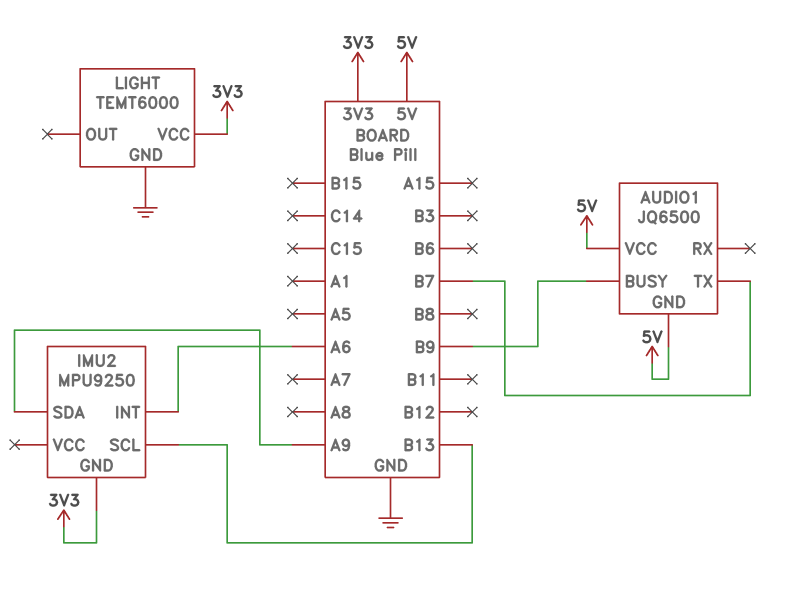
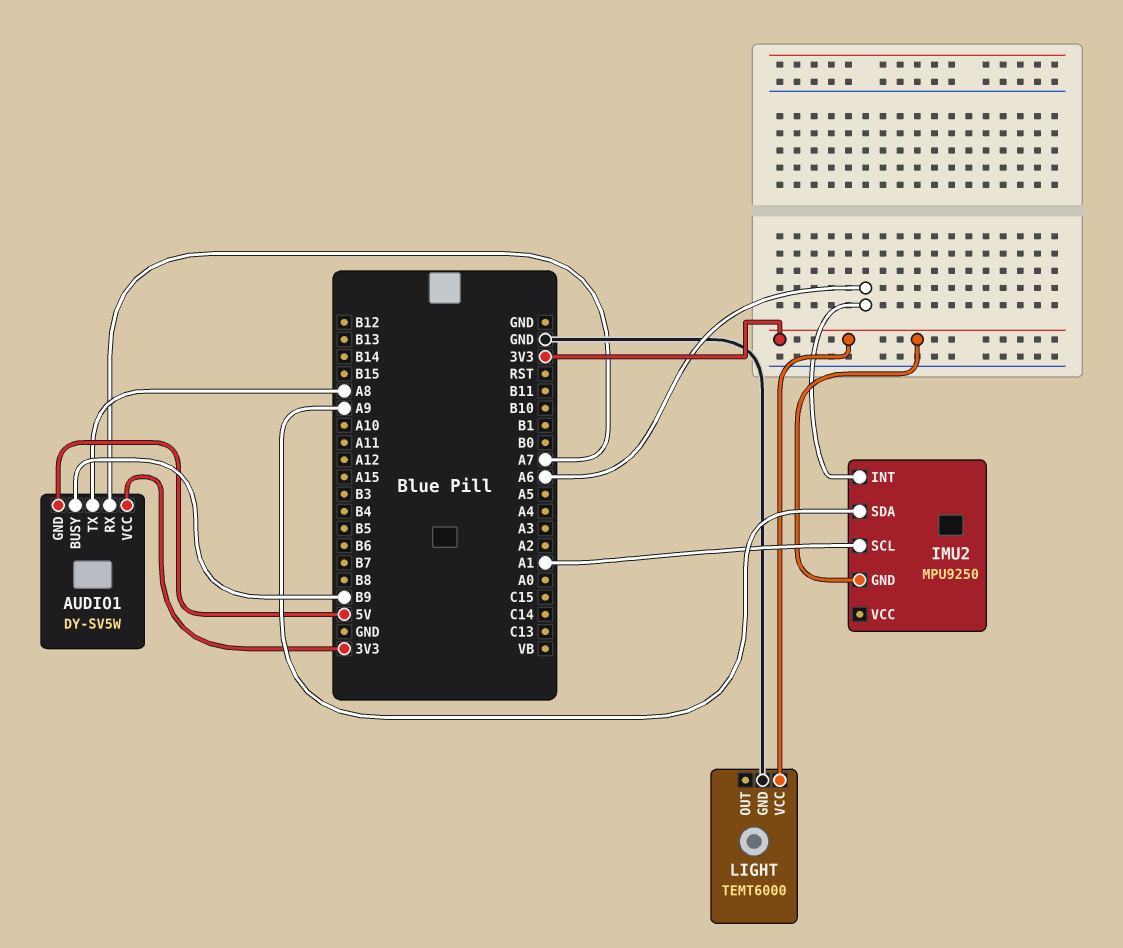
AUDIO1: JQ6500 -> DY-SV5W
AUDIO1 pin RX: none -> A7
AUDIO1 pin TX: B7 -> A8
AUDIO1 pin VCC: 5V -> 3V3
IMU2 pin SCL: B13 -> A1

